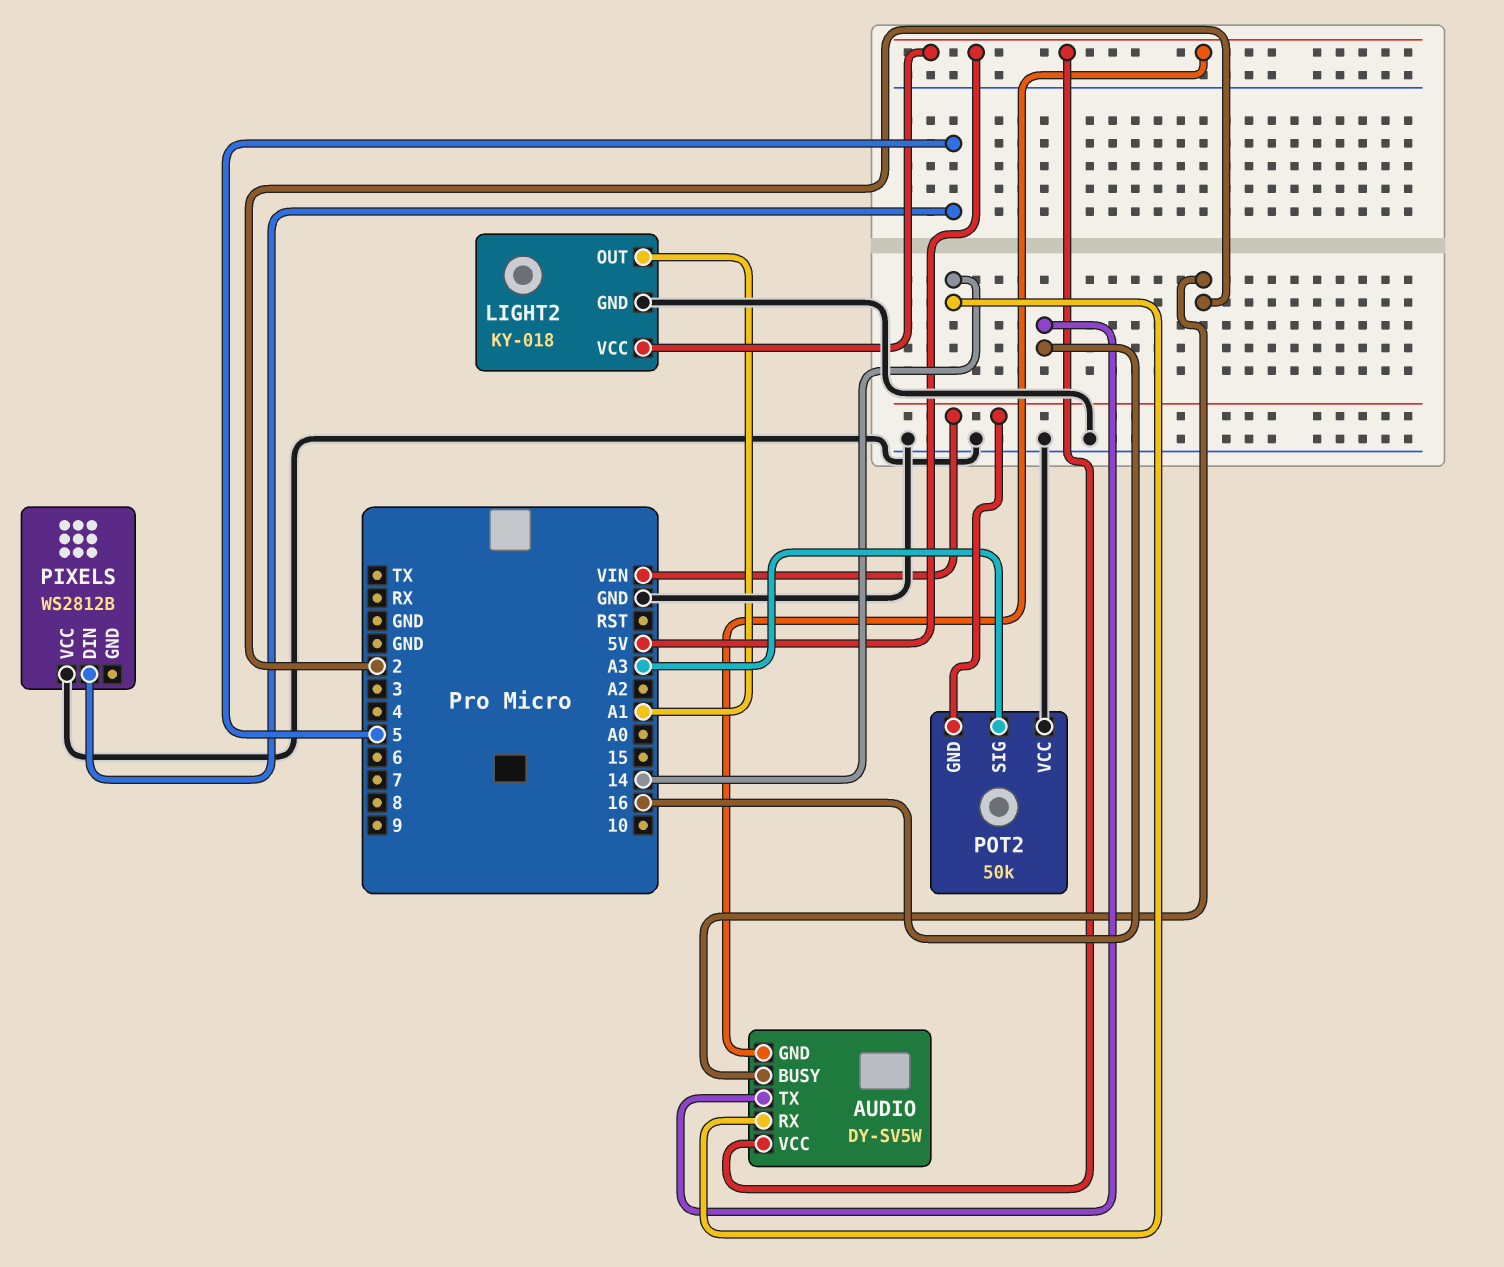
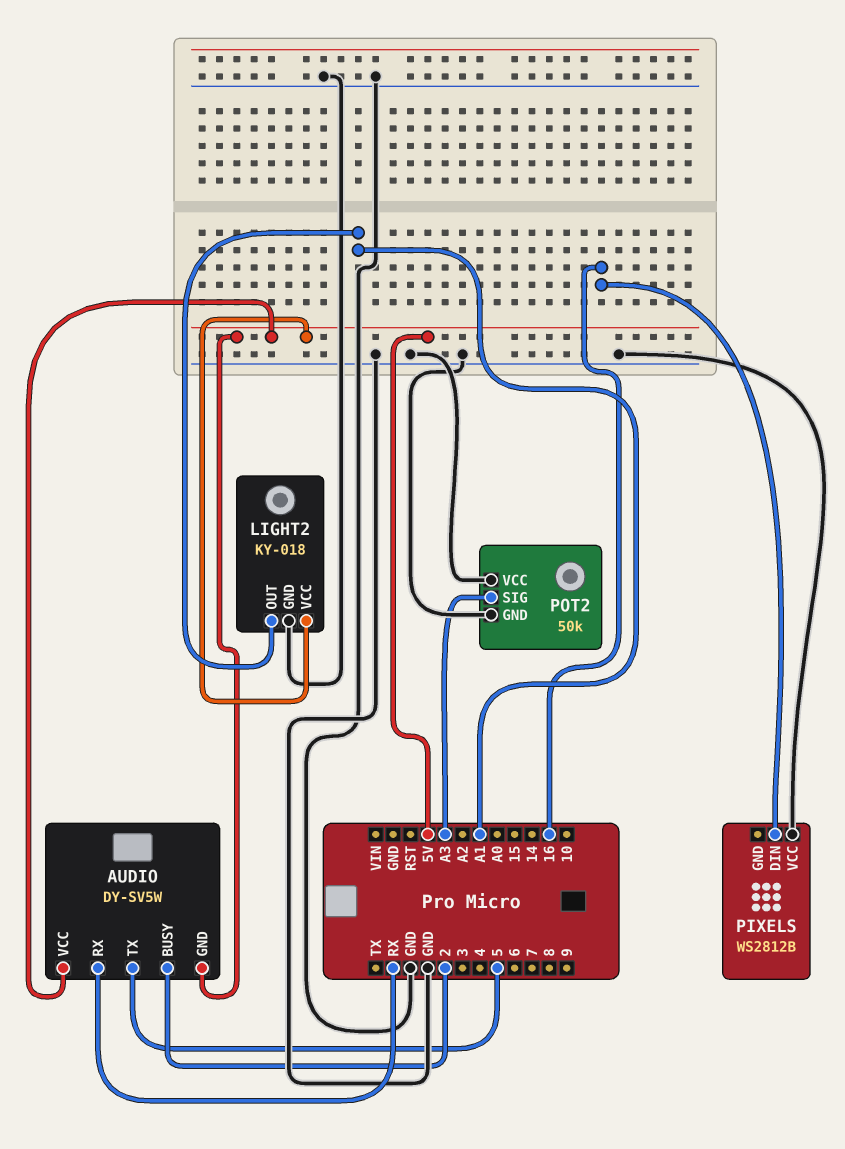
AUDIO pin RX: 14 -> RX
AUDIO pin TX: 16 -> 5
PIXELS pin DIN: 5 -> 16
POT2 pin GND: VIN -> GND

